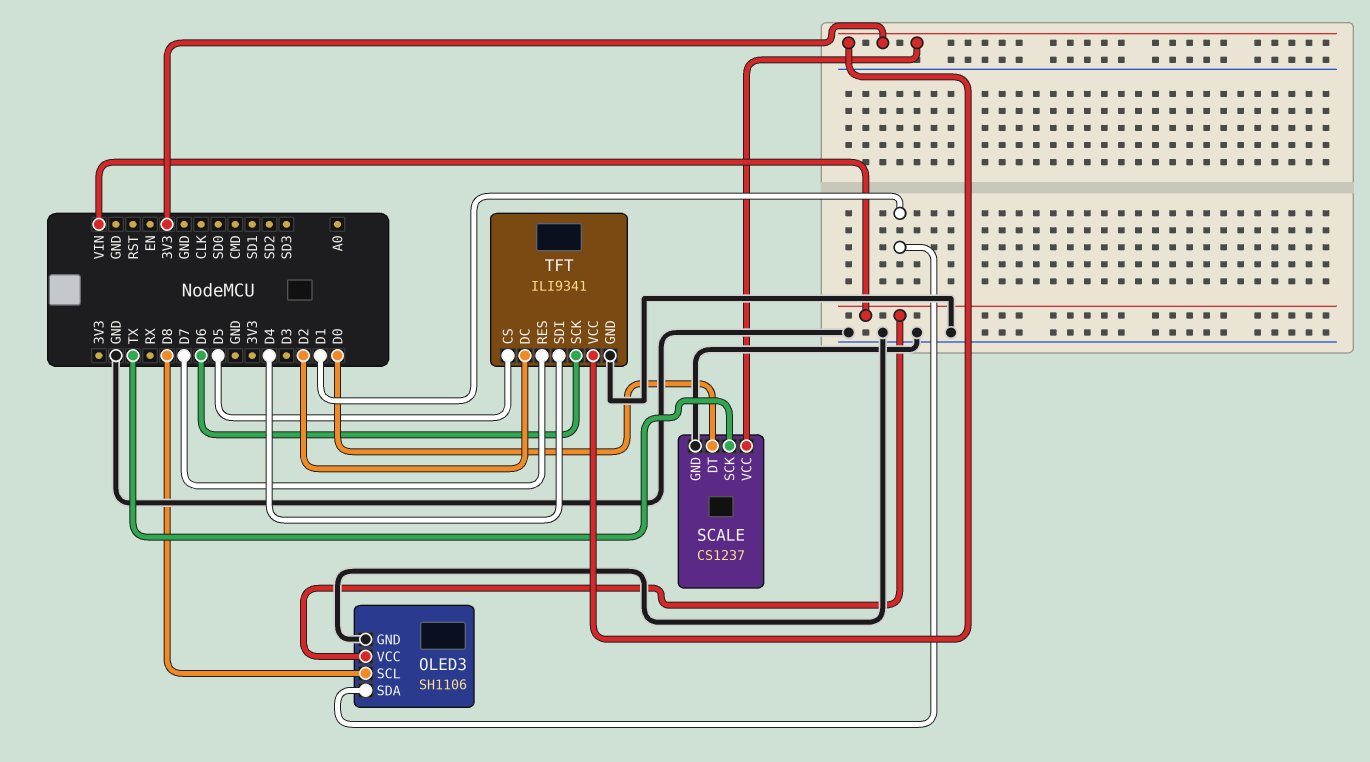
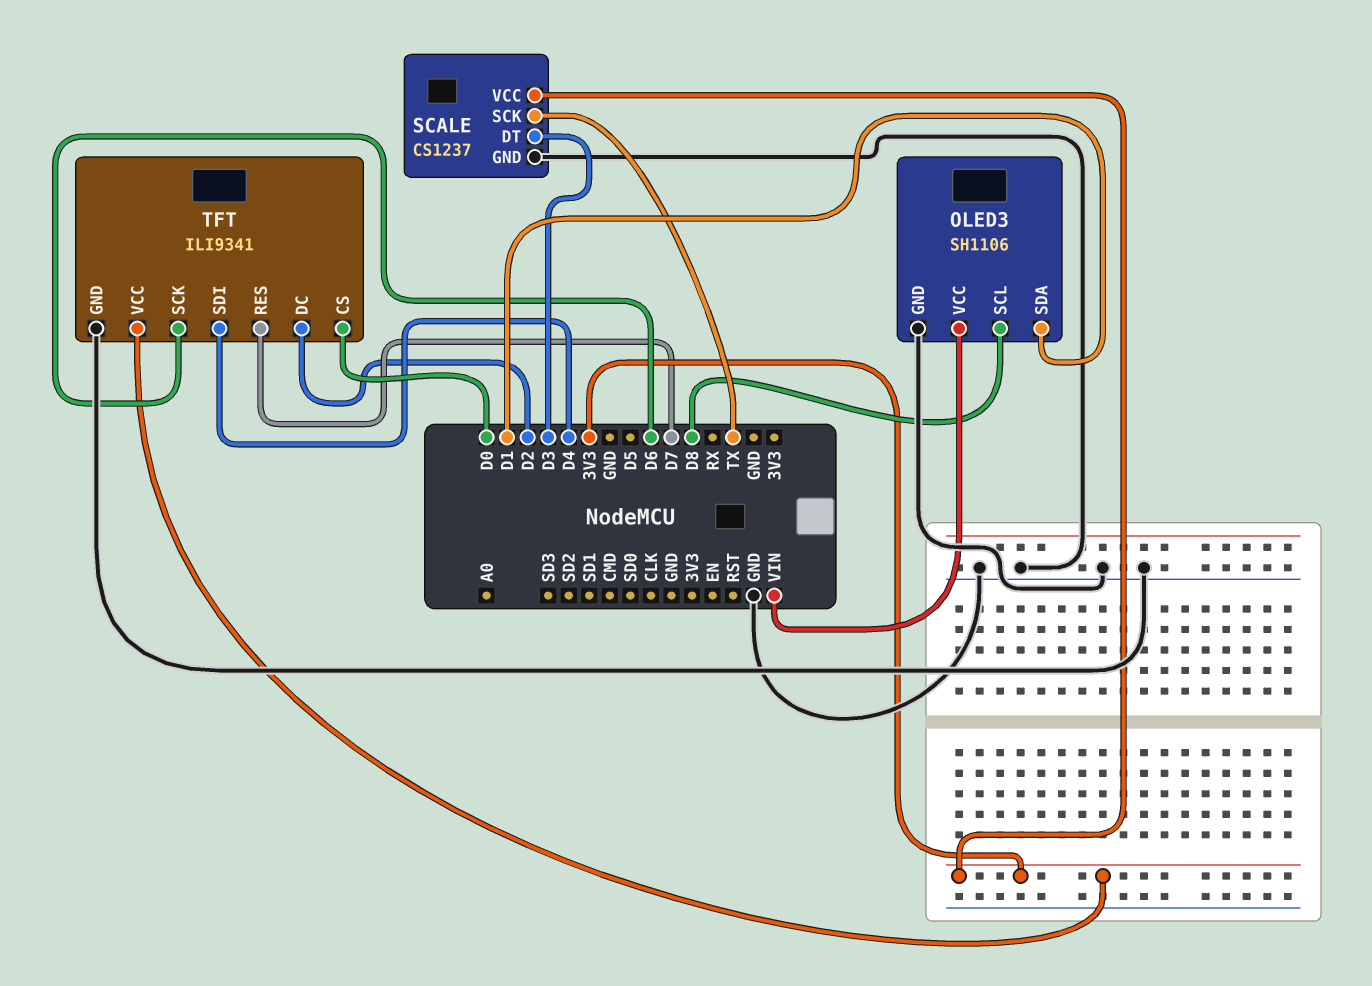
SCALE pin DT: D0 -> D3
TFT pin CS: D5 -> D0

